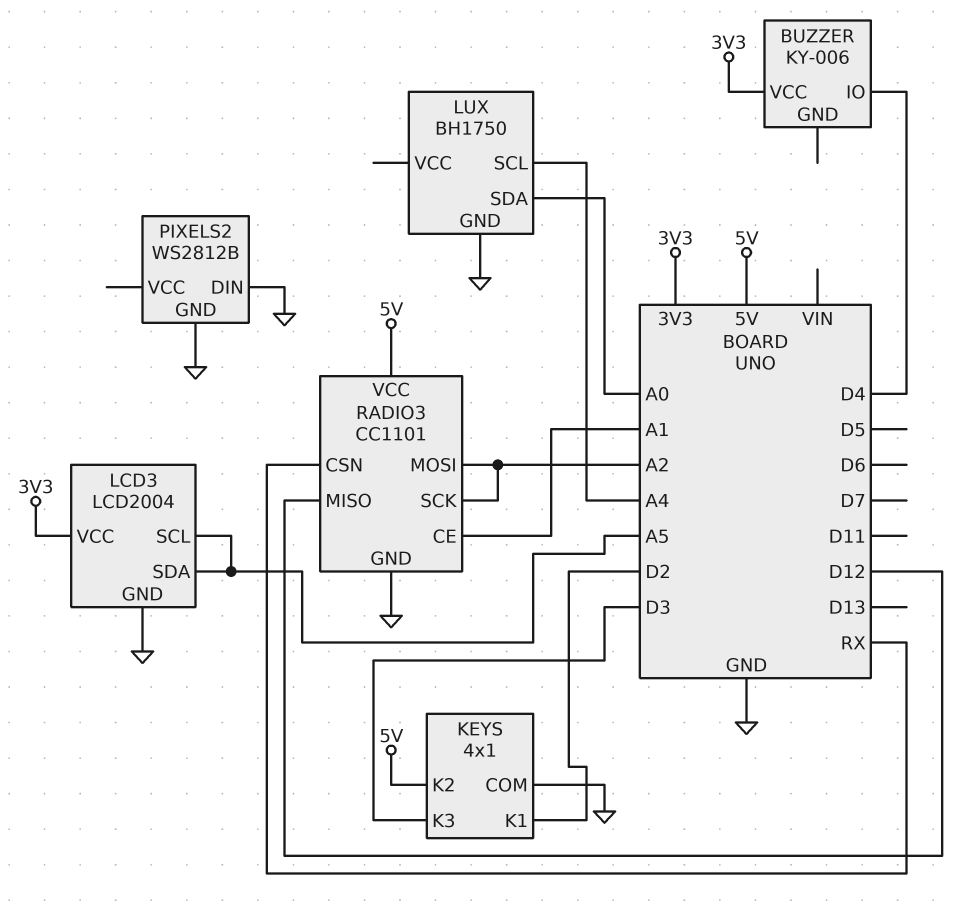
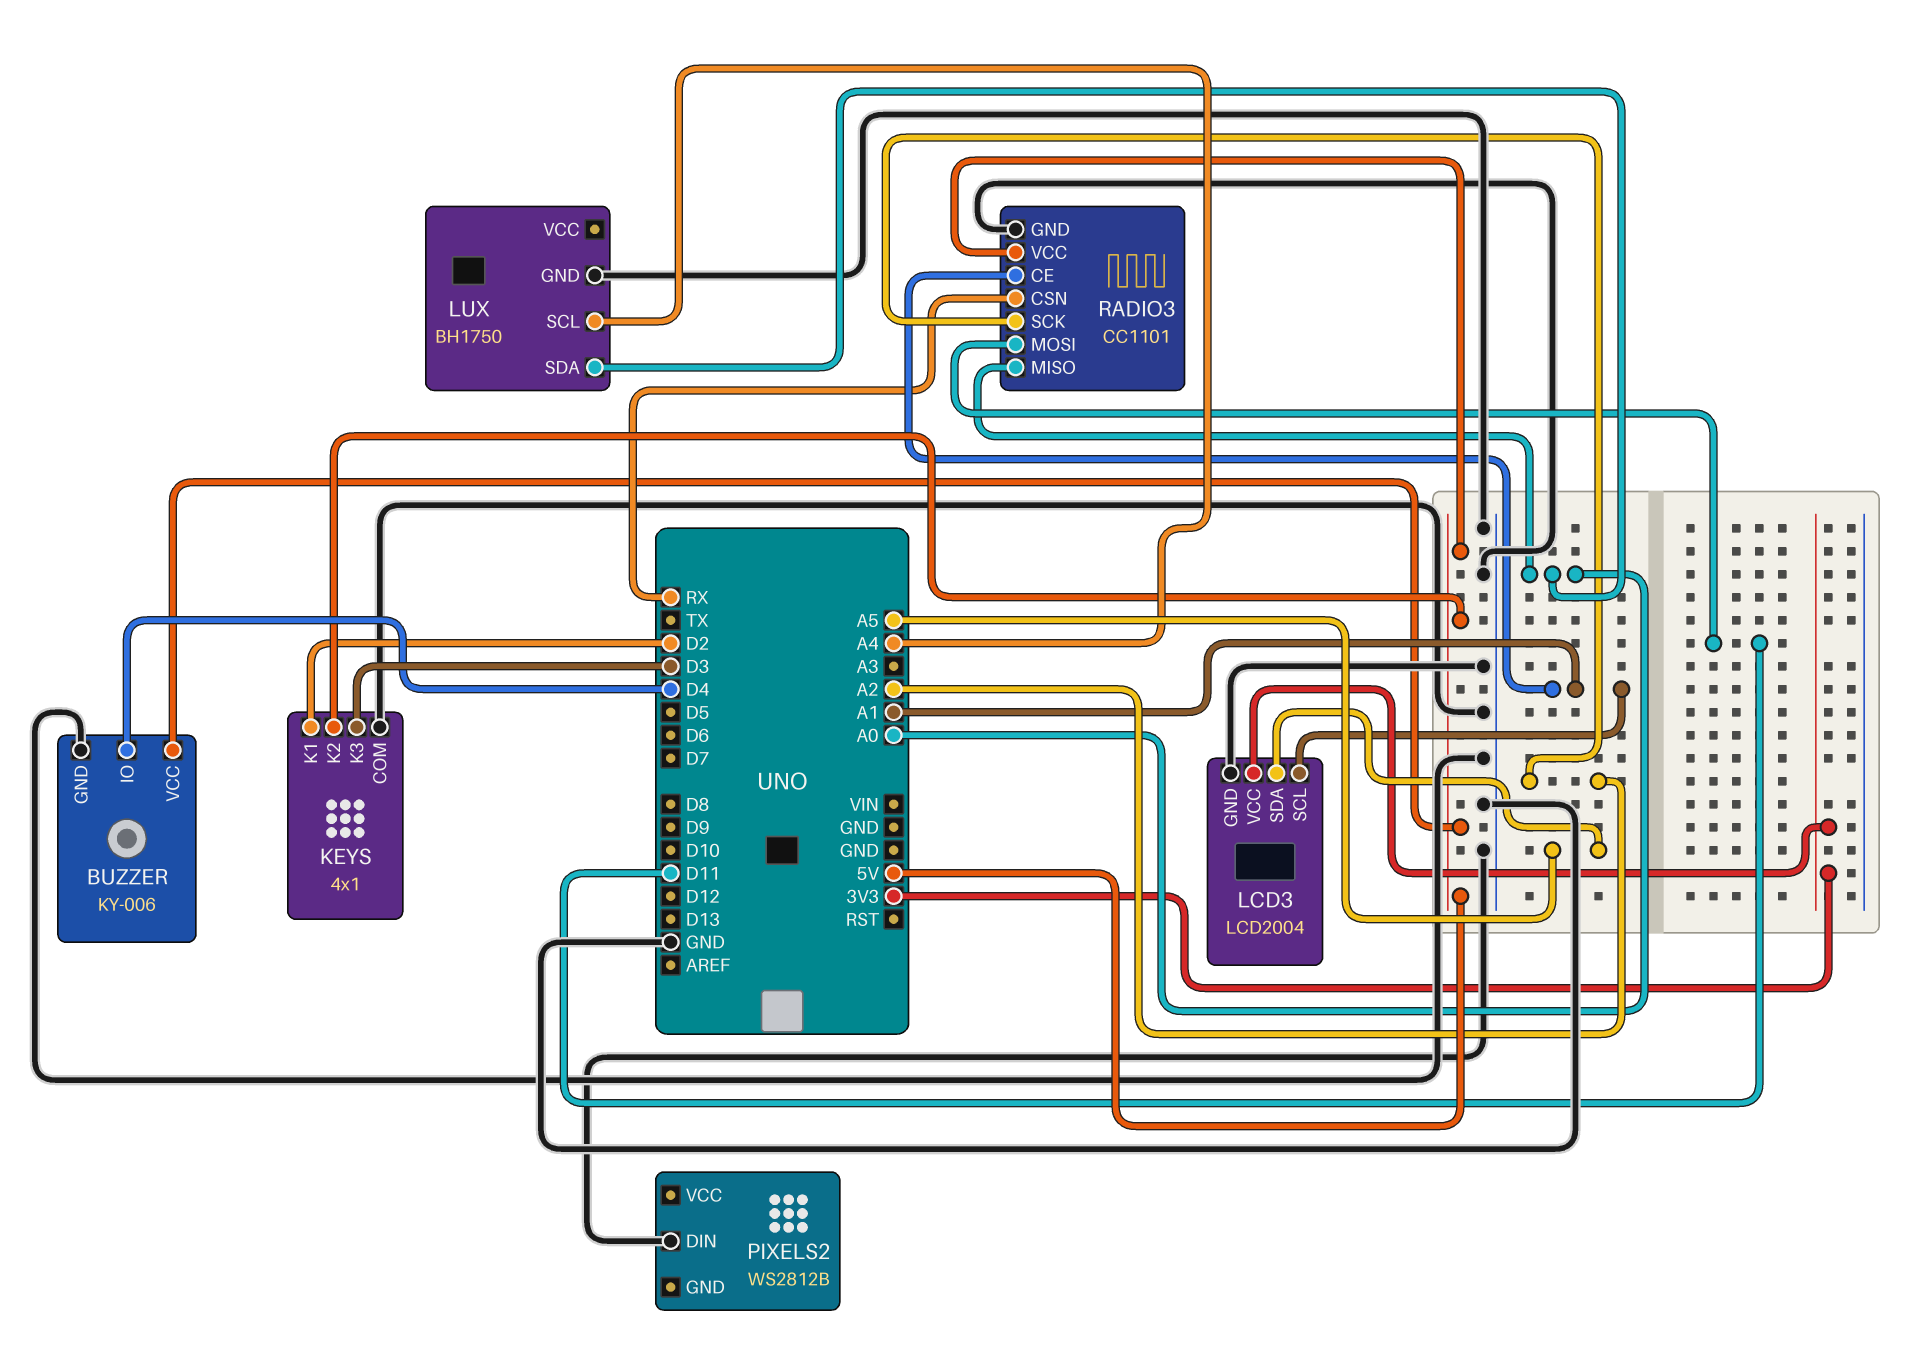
BUZZER pin GND: none -> GND
BUZZER pin VCC: 3V3 -> 5V
LCD3 pin SCL: A5 -> A1
PIXELS2 pin GND: GND -> none
RADIO3 pin MISO: D12 -> A0
RADIO3 pin MOSI: A2 -> D11

